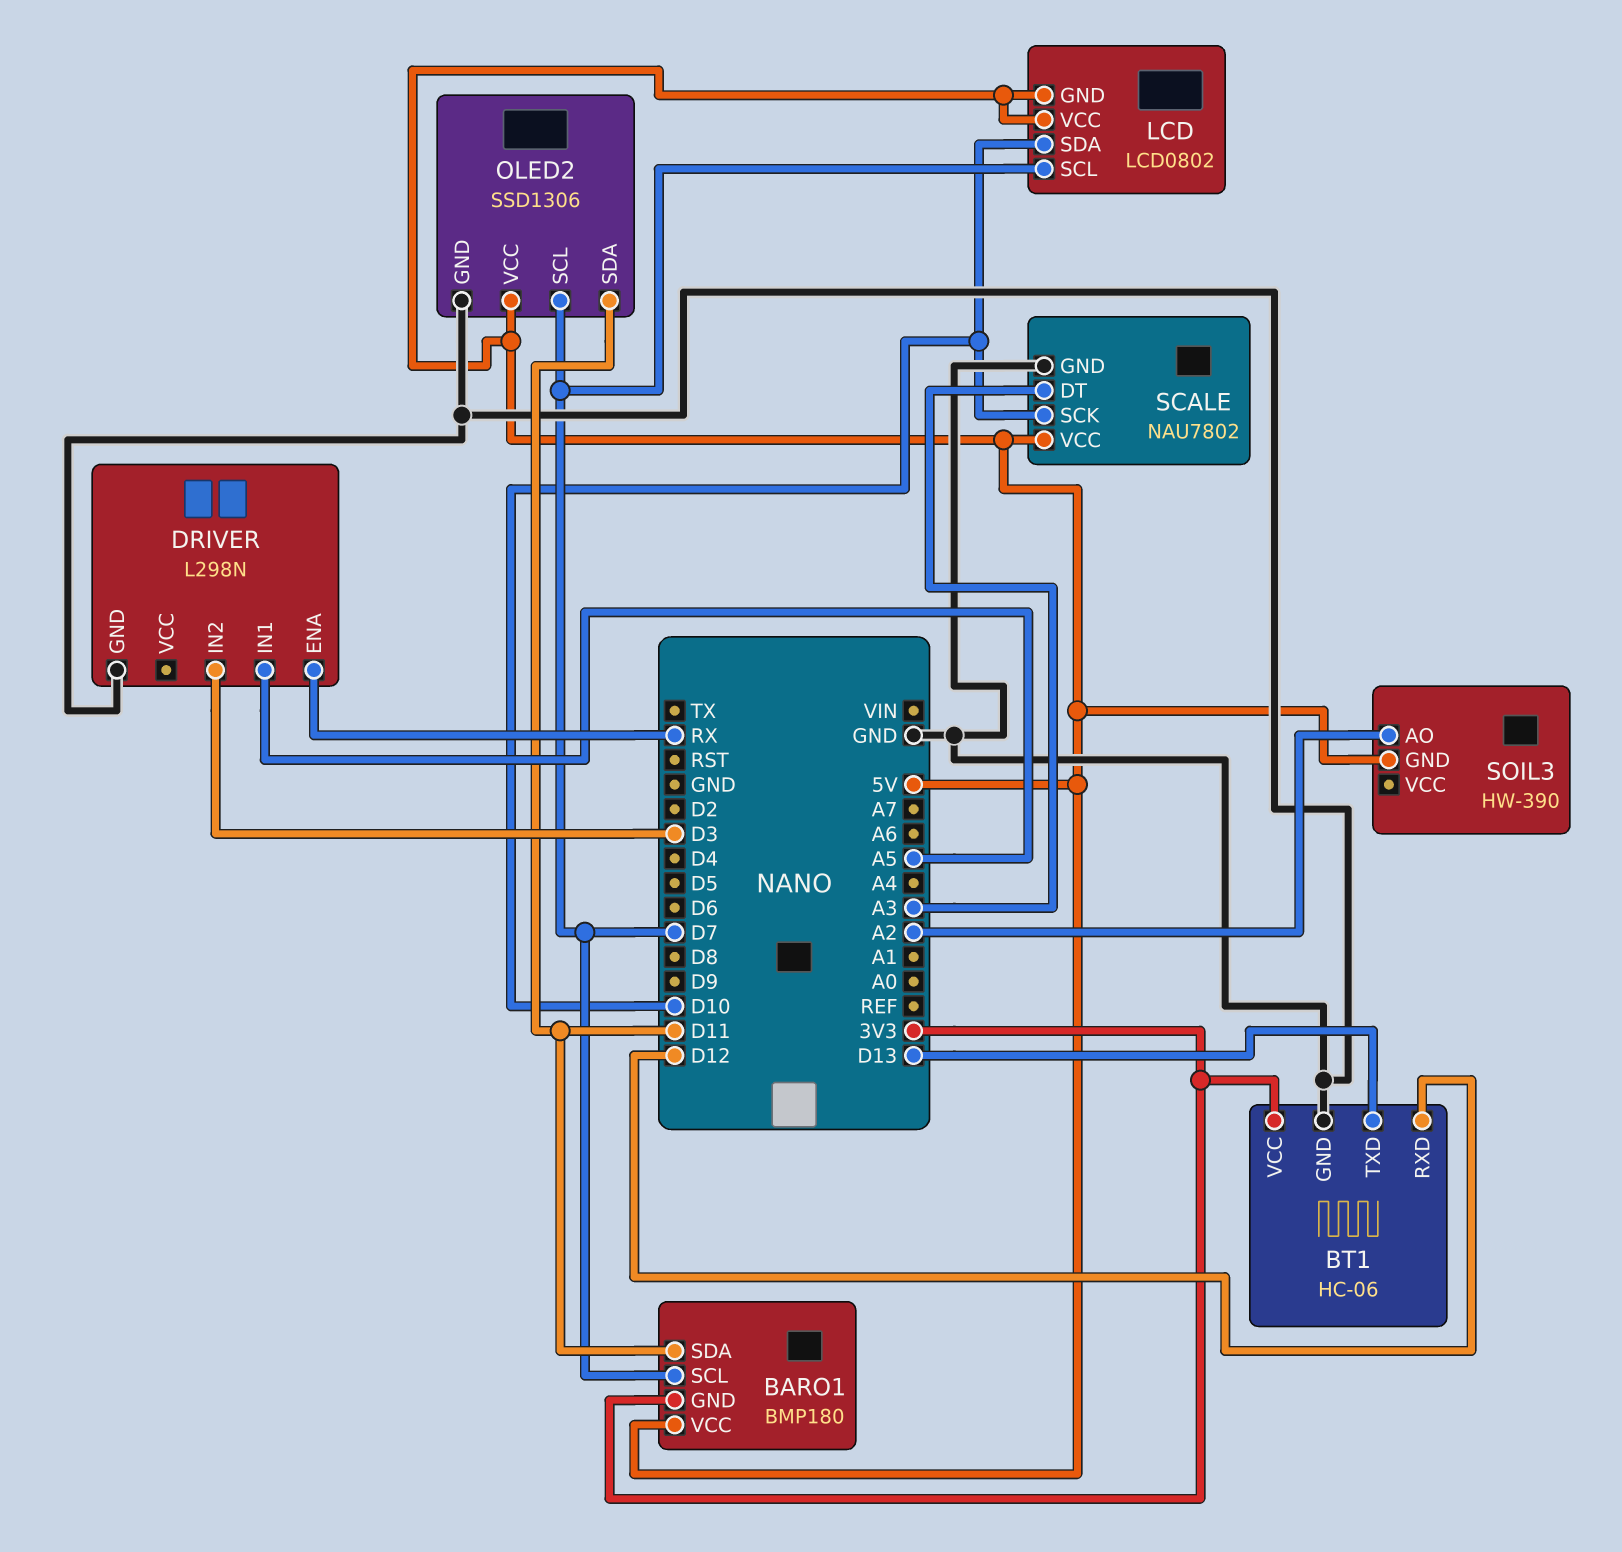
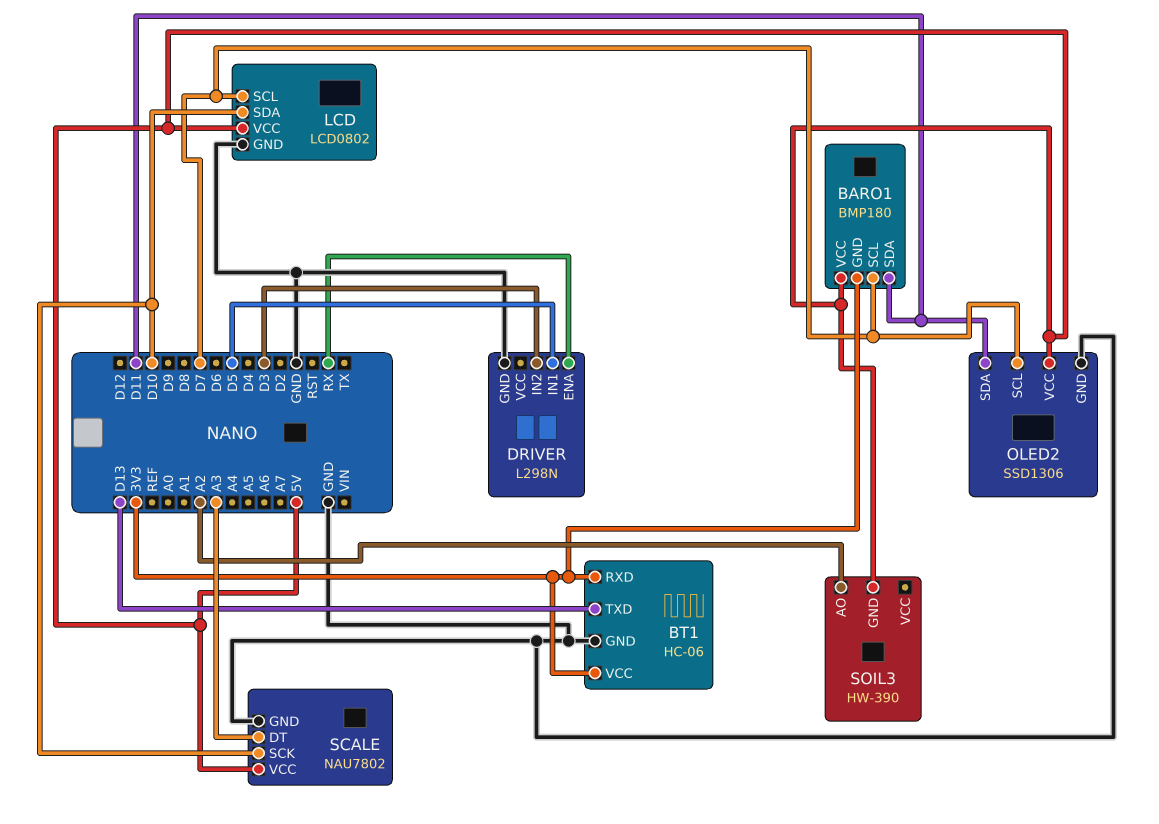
BT1 pin RXD: D12 -> 3V3
DRIVER pin IN1: A5 -> D5
LCD pin GND: 5V -> GND

